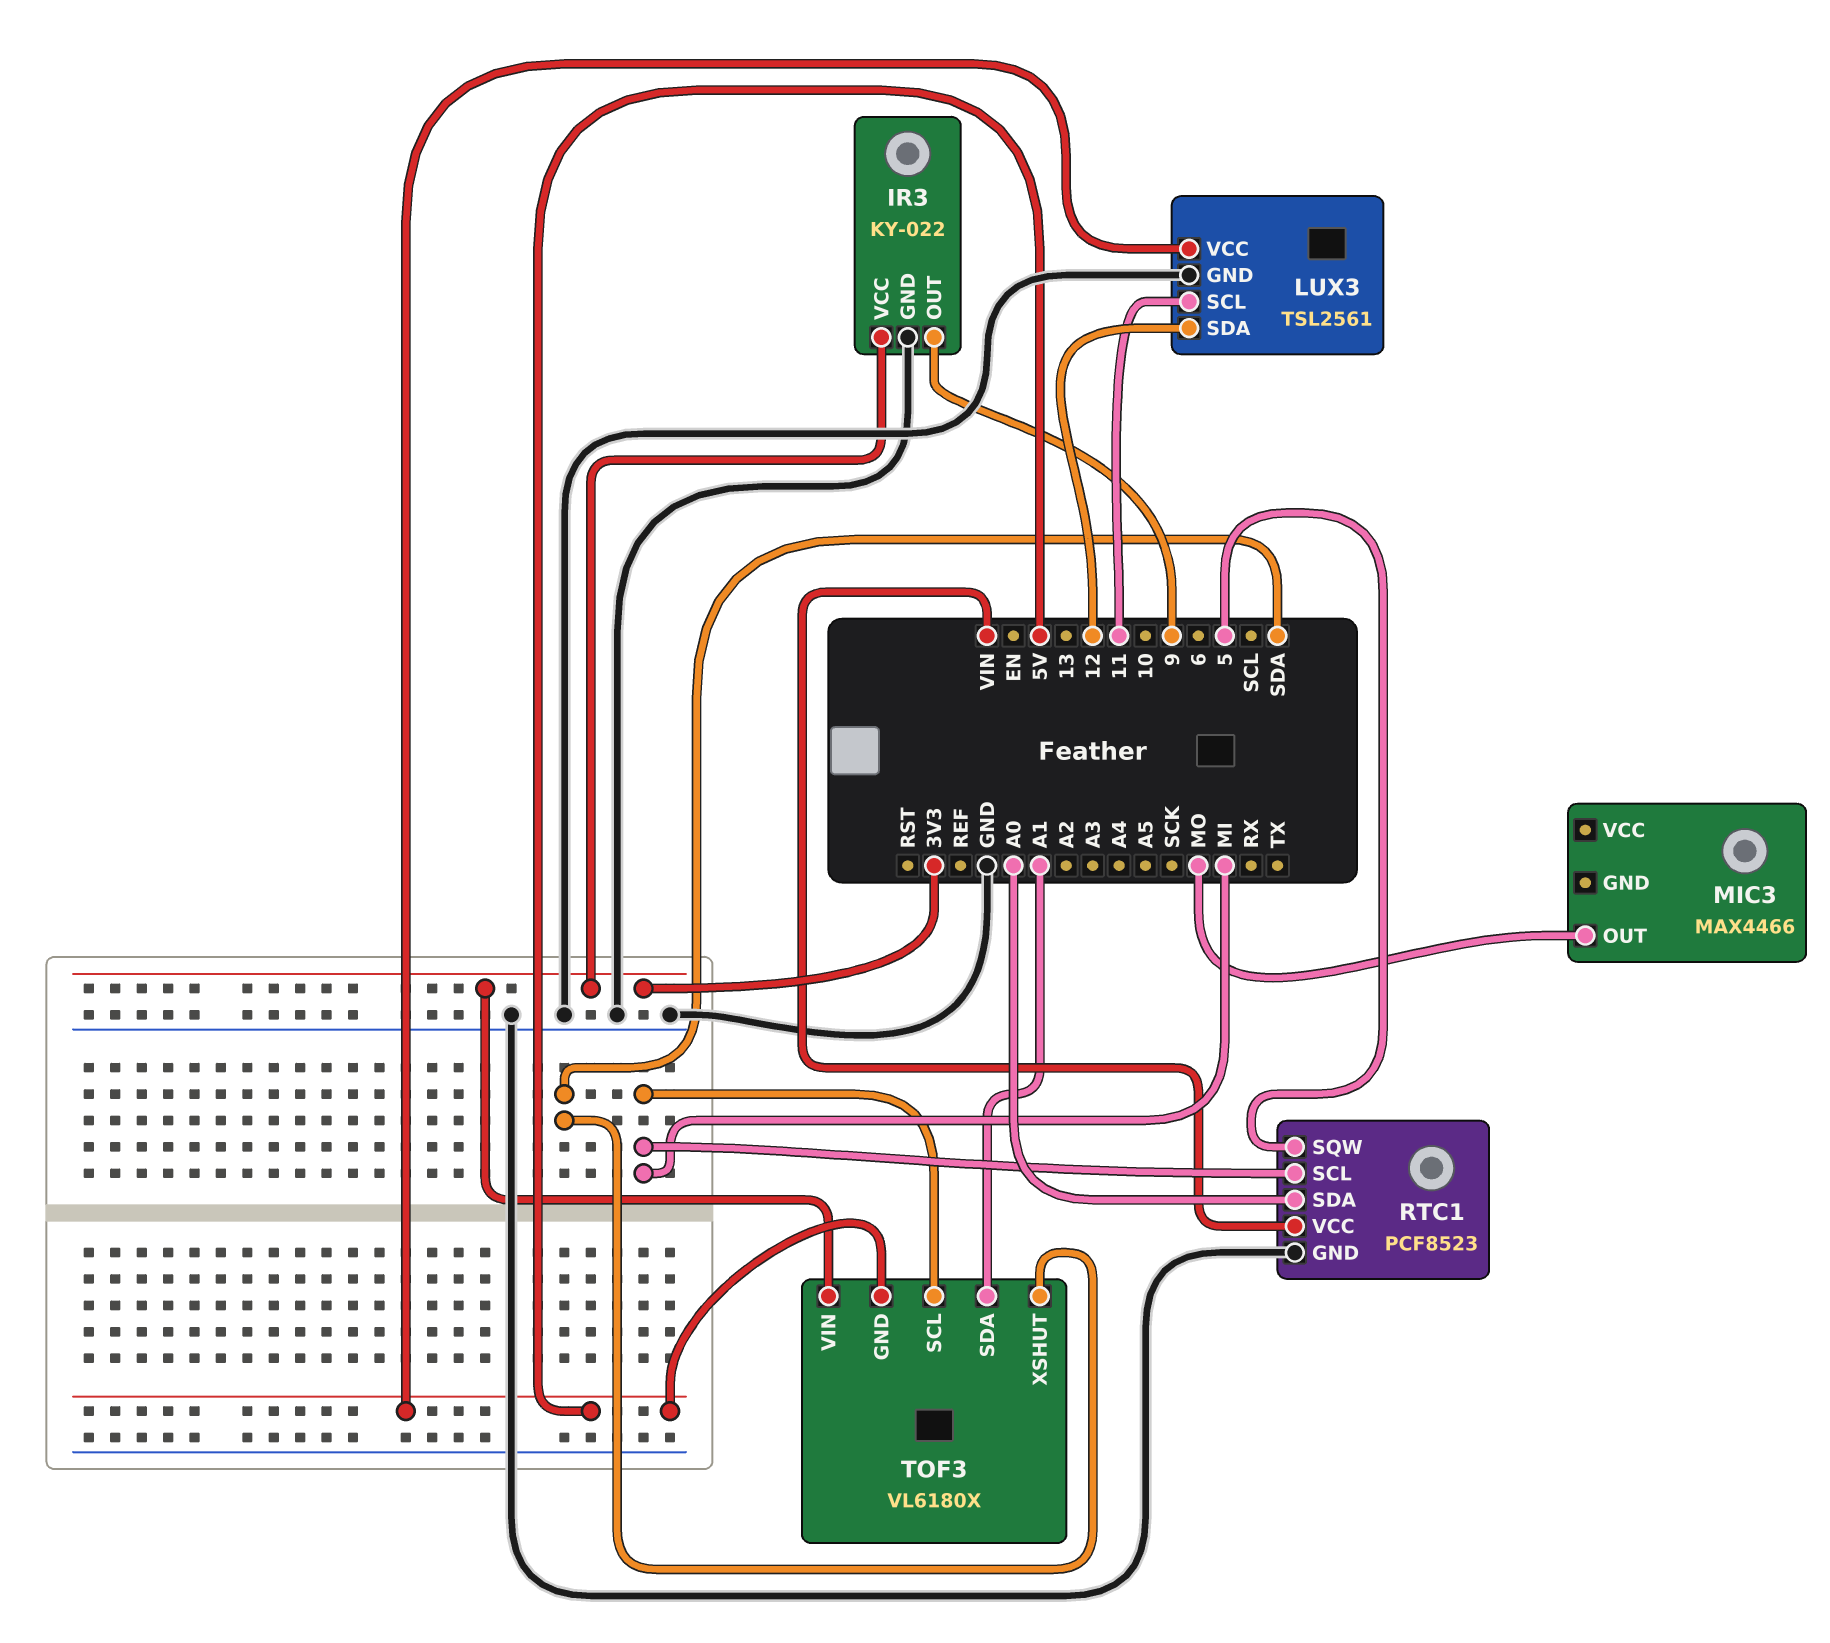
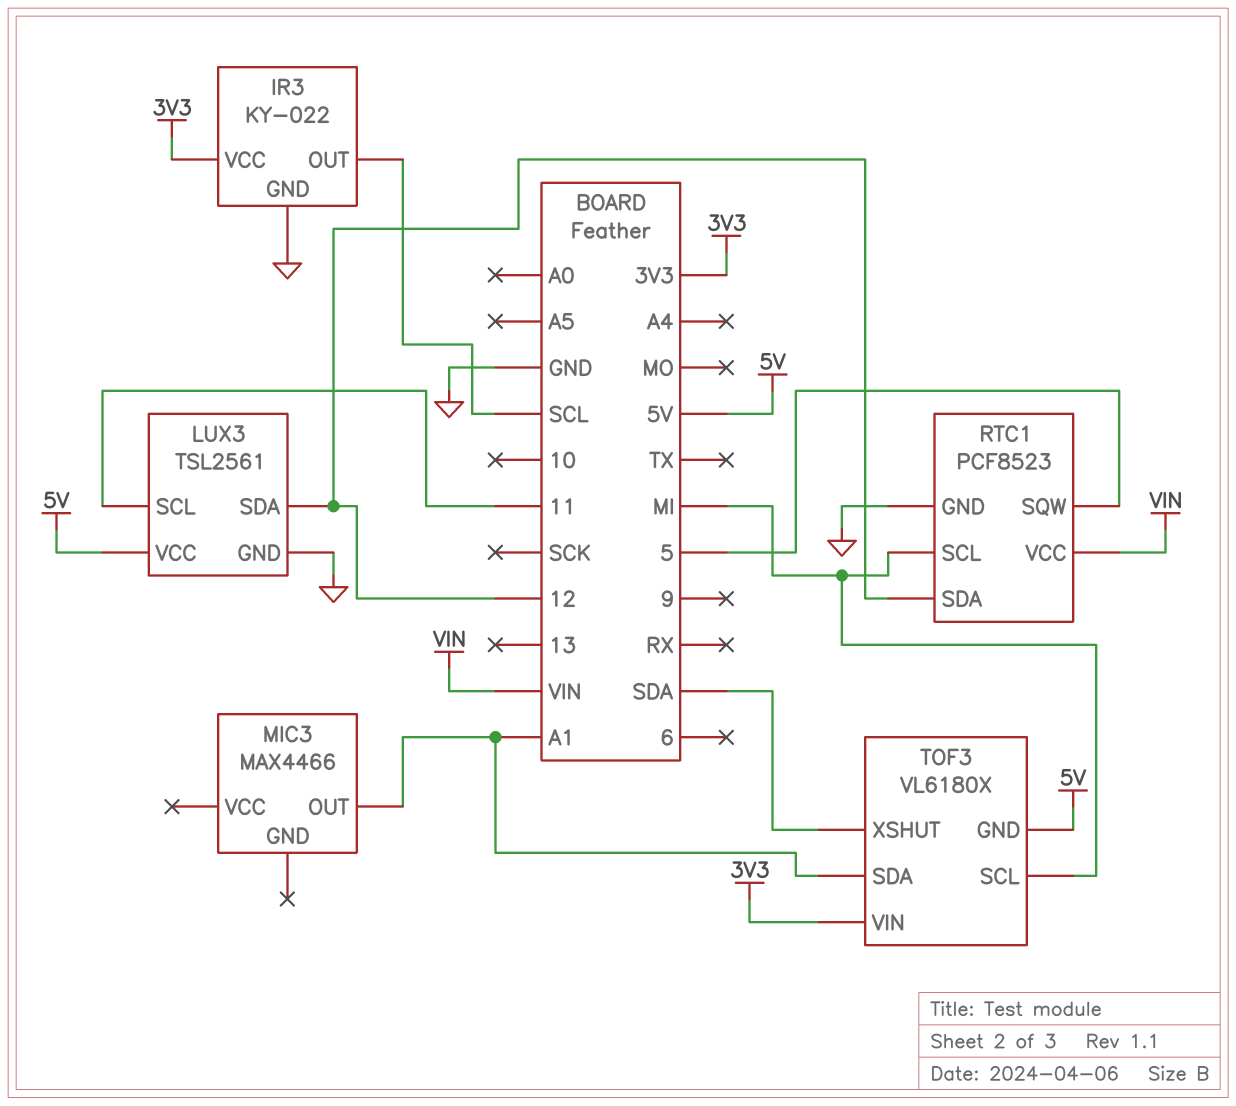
IR3 pin OUT: 9 -> SCL
MIC3 pin OUT: MO -> A1
RTC1 pin SDA: A0 -> 12

